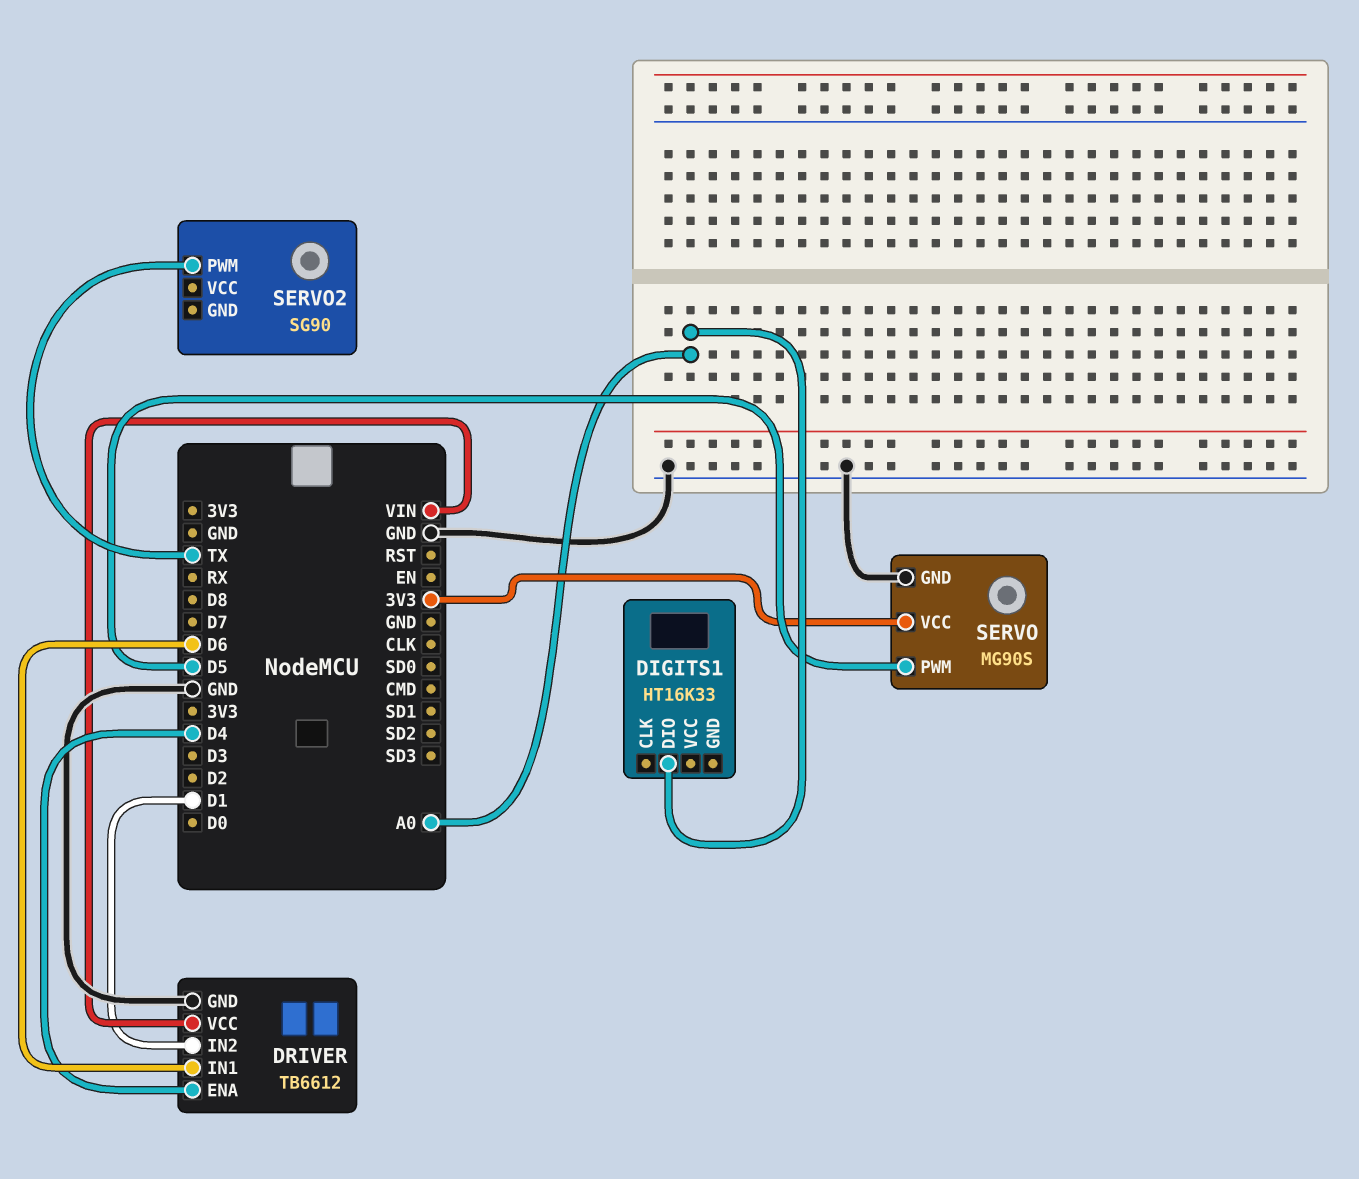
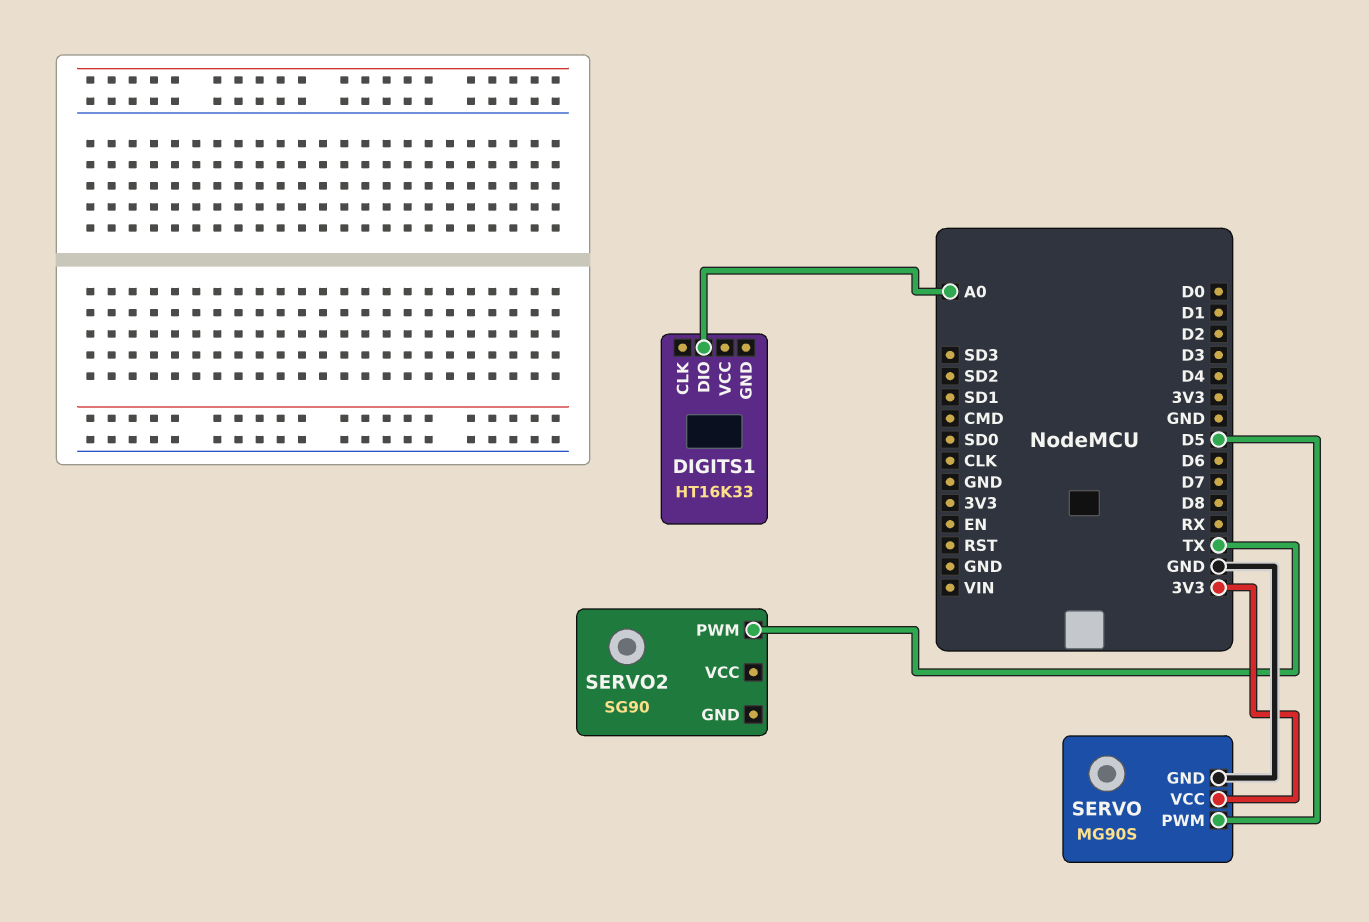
DRIVER: TB6612 -> none
DRIVER pin ENA: D4 -> none
DRIVER pin GND: GND -> none
DRIVER pin IN1: D6 -> none
DRIVER pin IN2: D1 -> none
DRIVER pin VCC: VIN -> none

